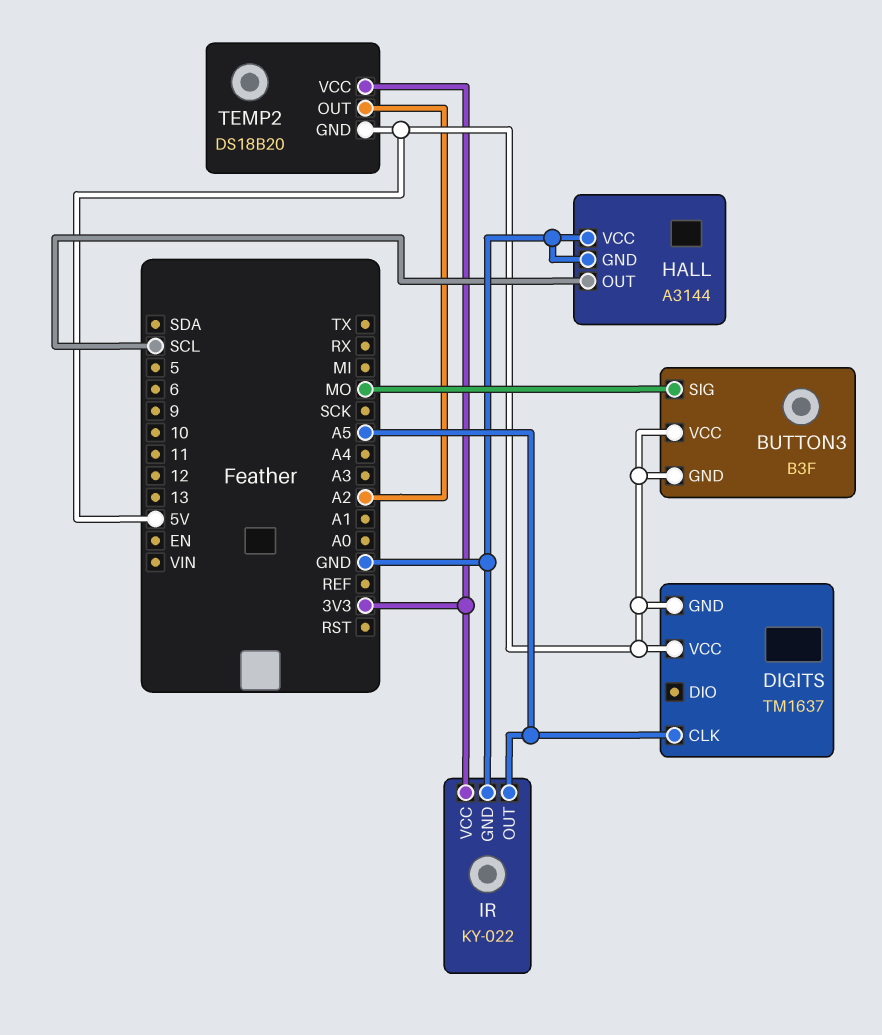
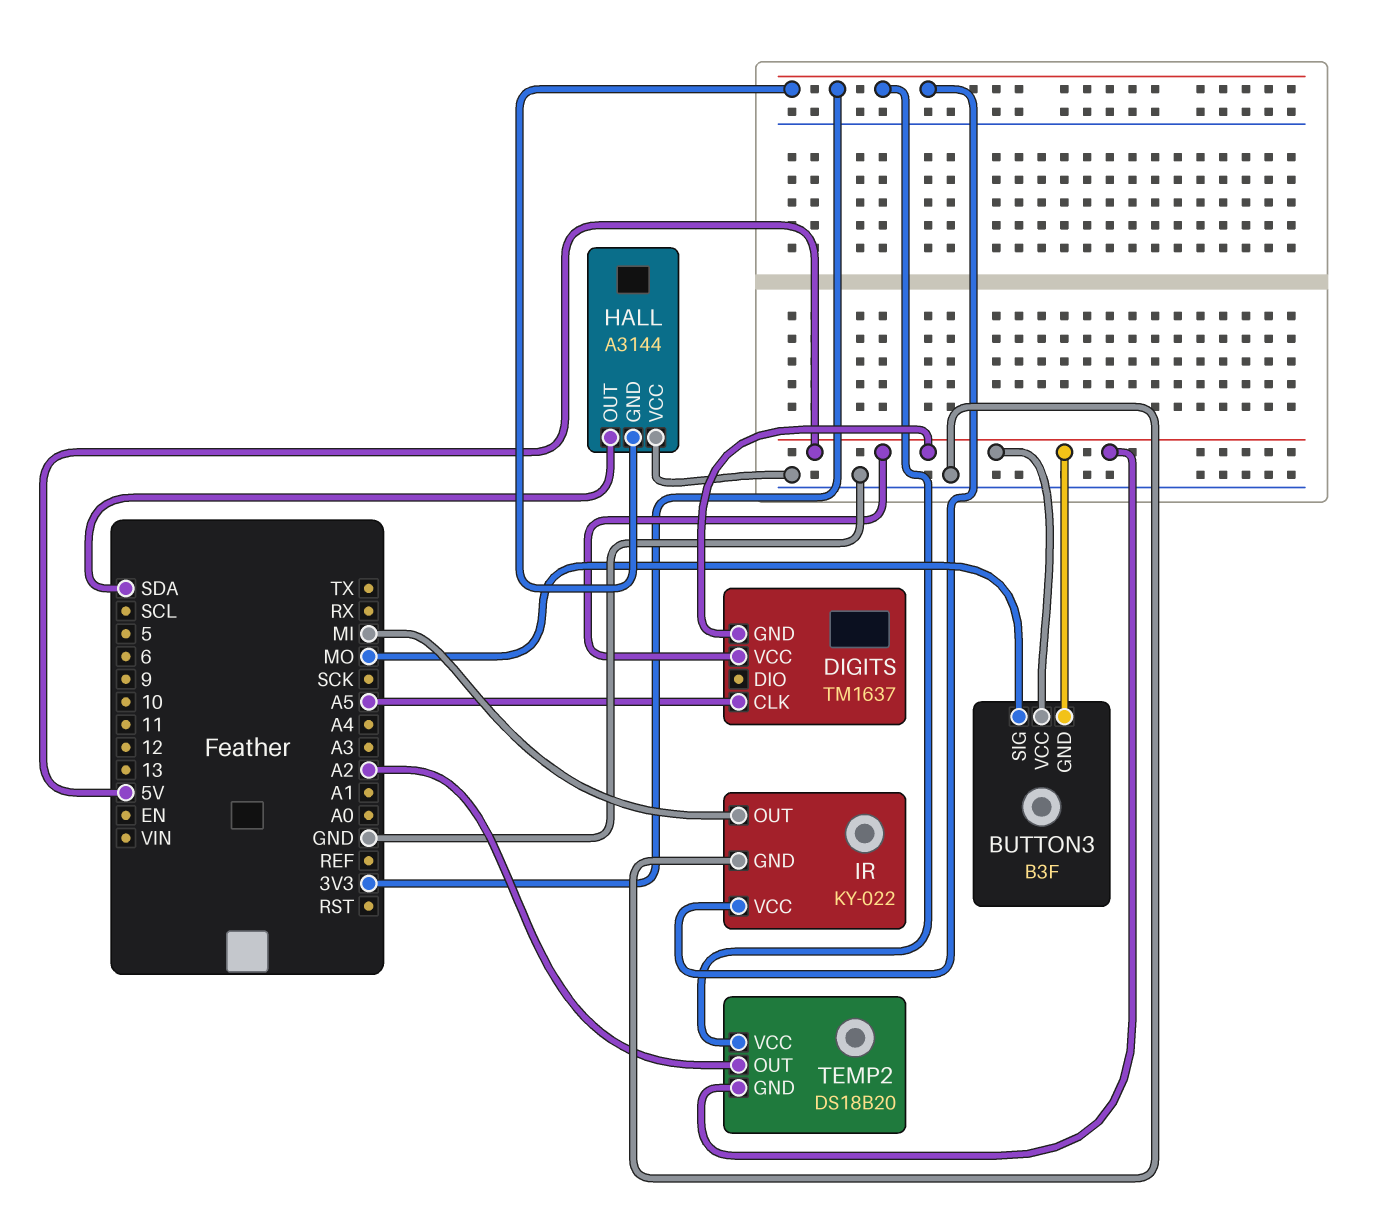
HALL pin GND: GND -> 3V3
HALL pin OUT: SCL -> SDA
IR pin OUT: A5 -> MI

